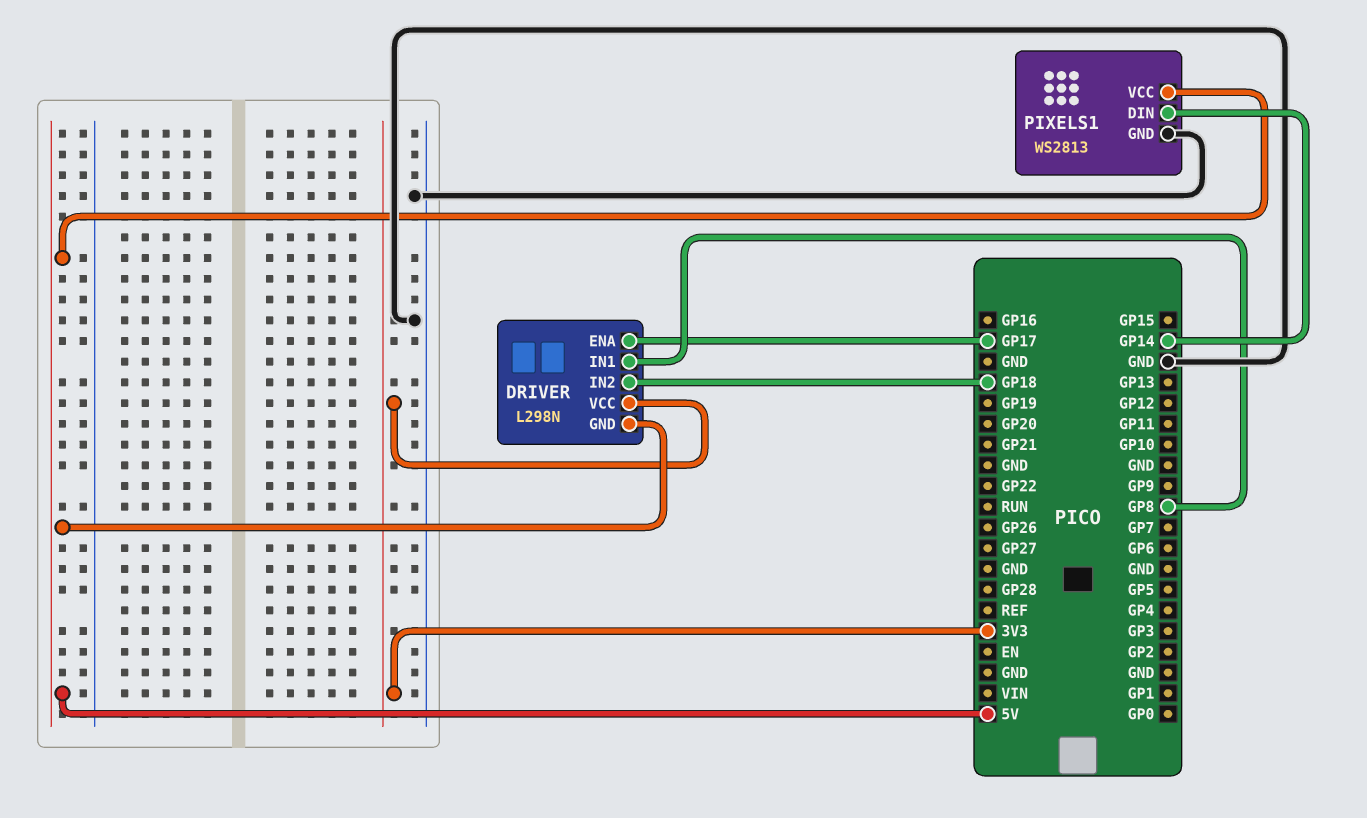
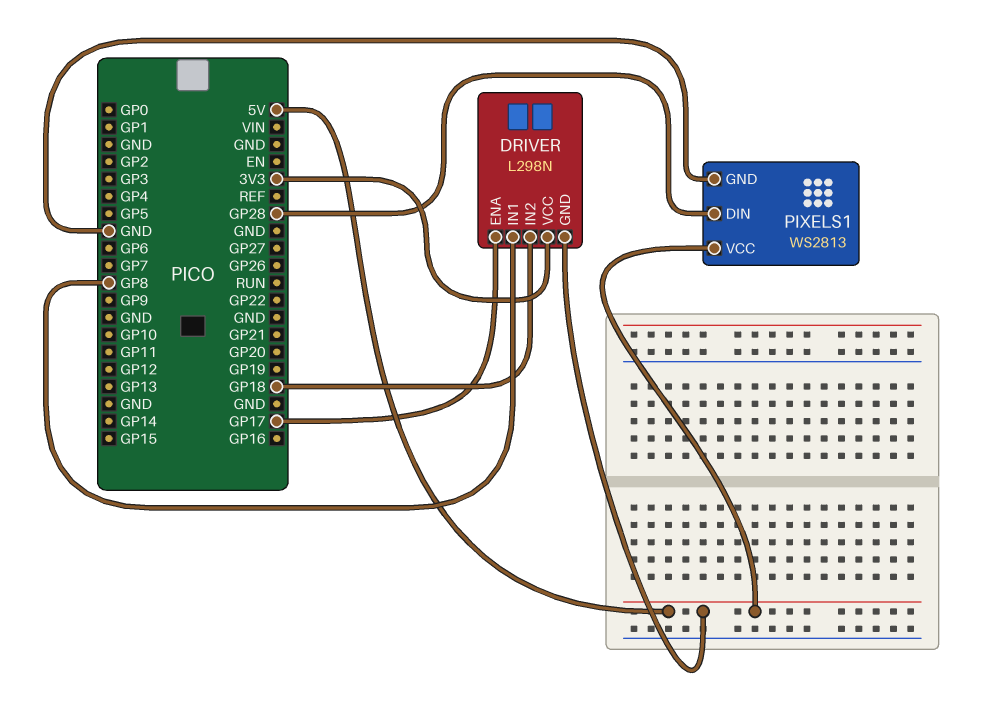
PIXELS1 pin DIN: GP14 -> GP28

